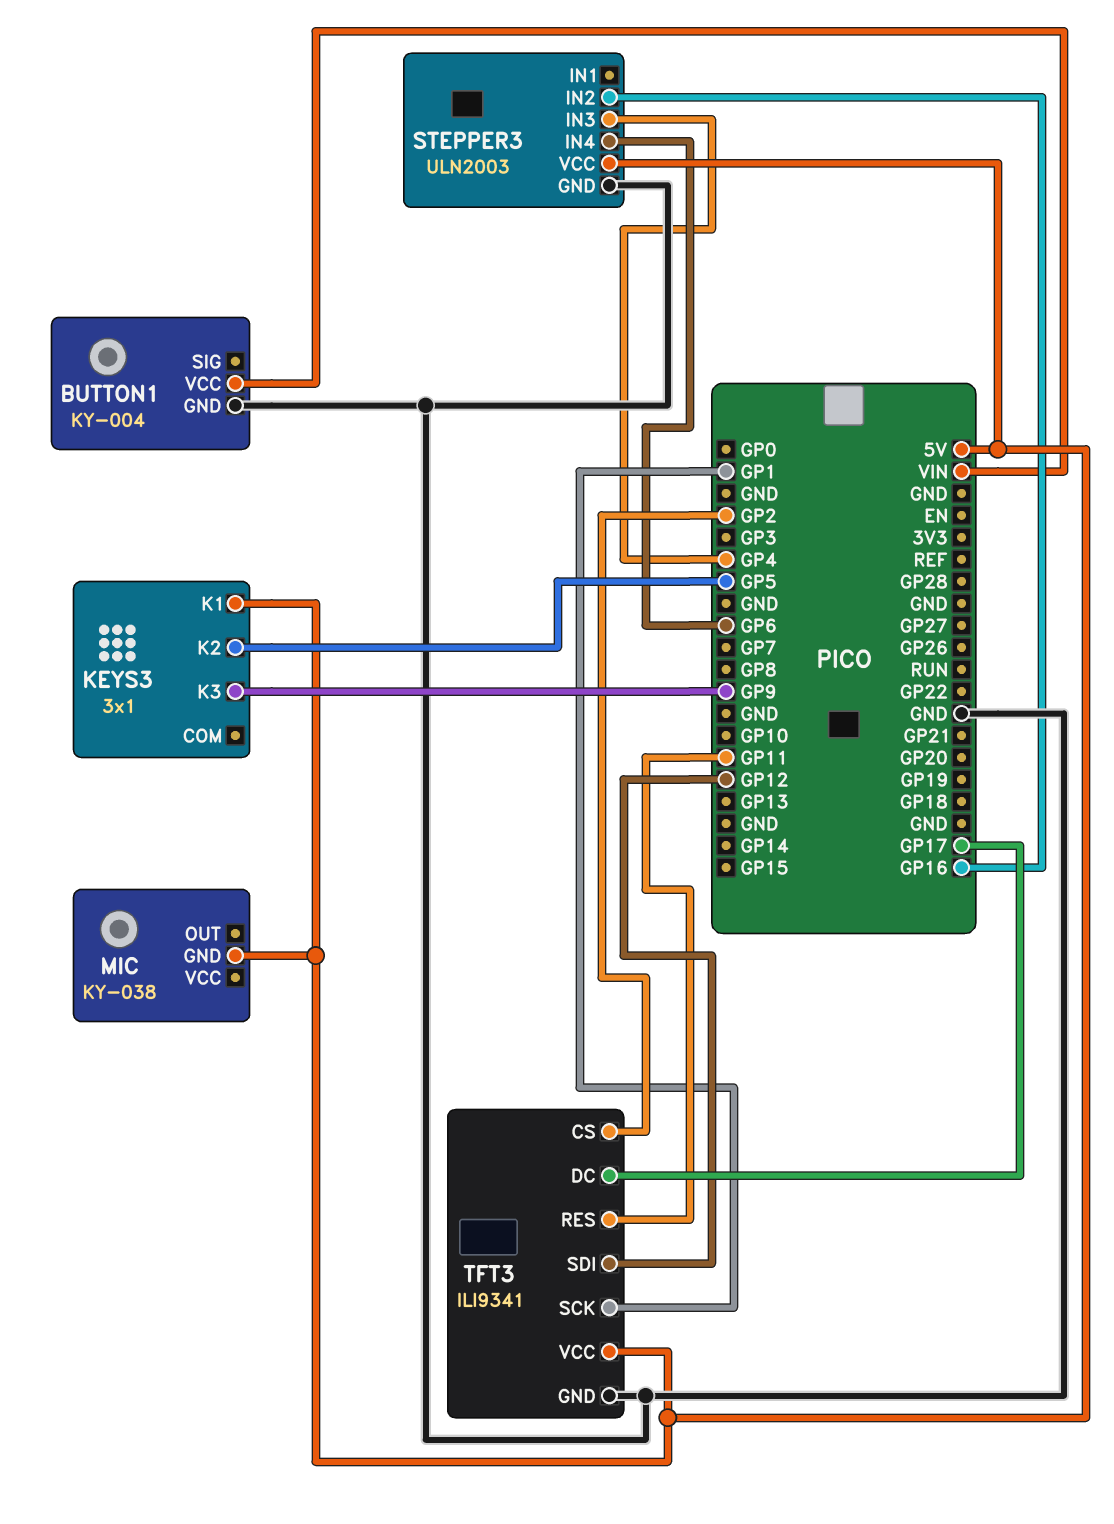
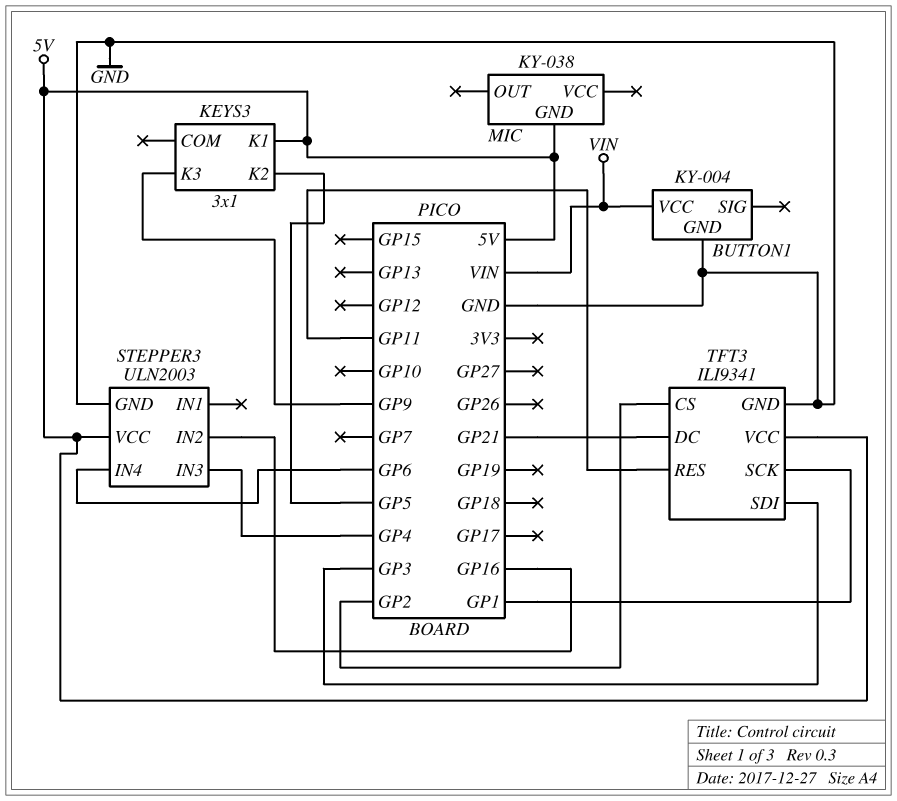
TFT3 pin DC: GP17 -> GP21
TFT3 pin SDI: GP12 -> GP3

